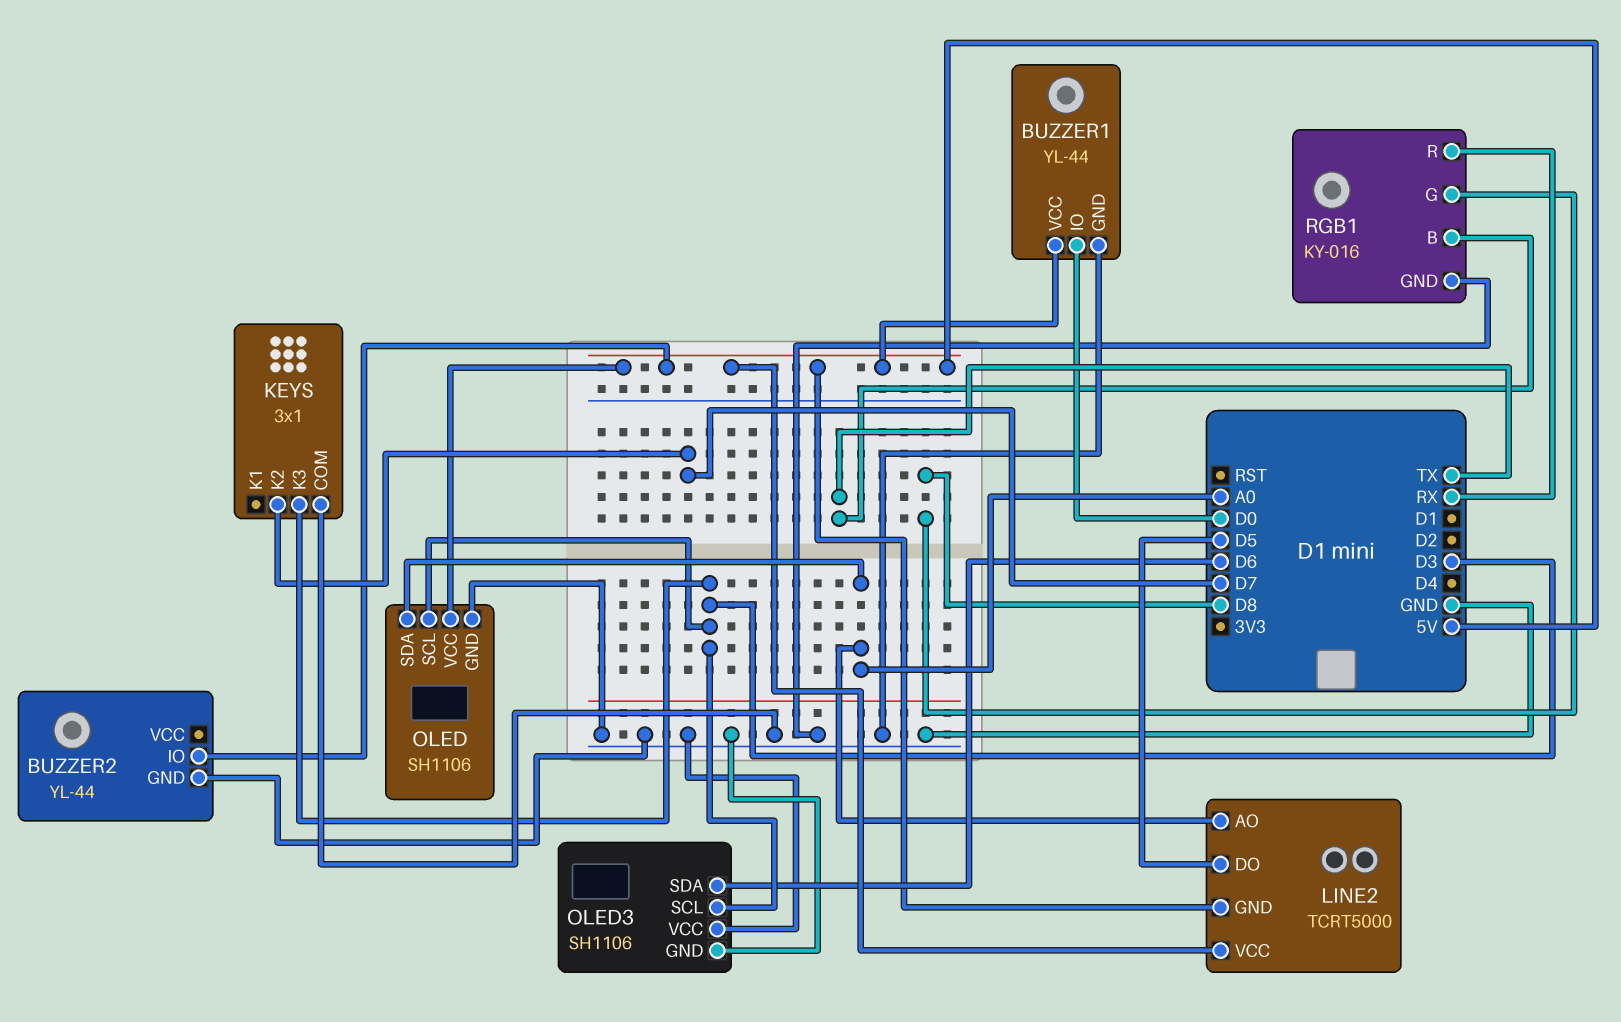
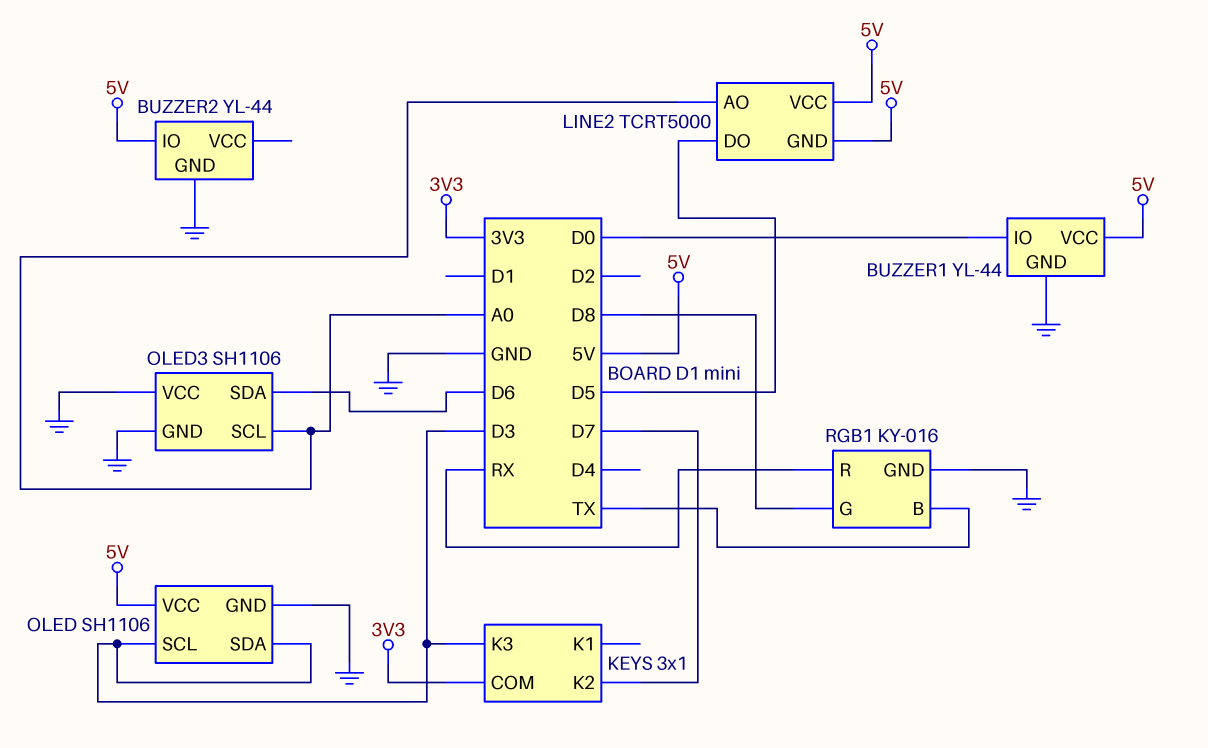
KEYS pin COM: GND -> 3V3
OLED pin SDA: A0 -> D3
OLED3 pin SCL: D3 -> A0

